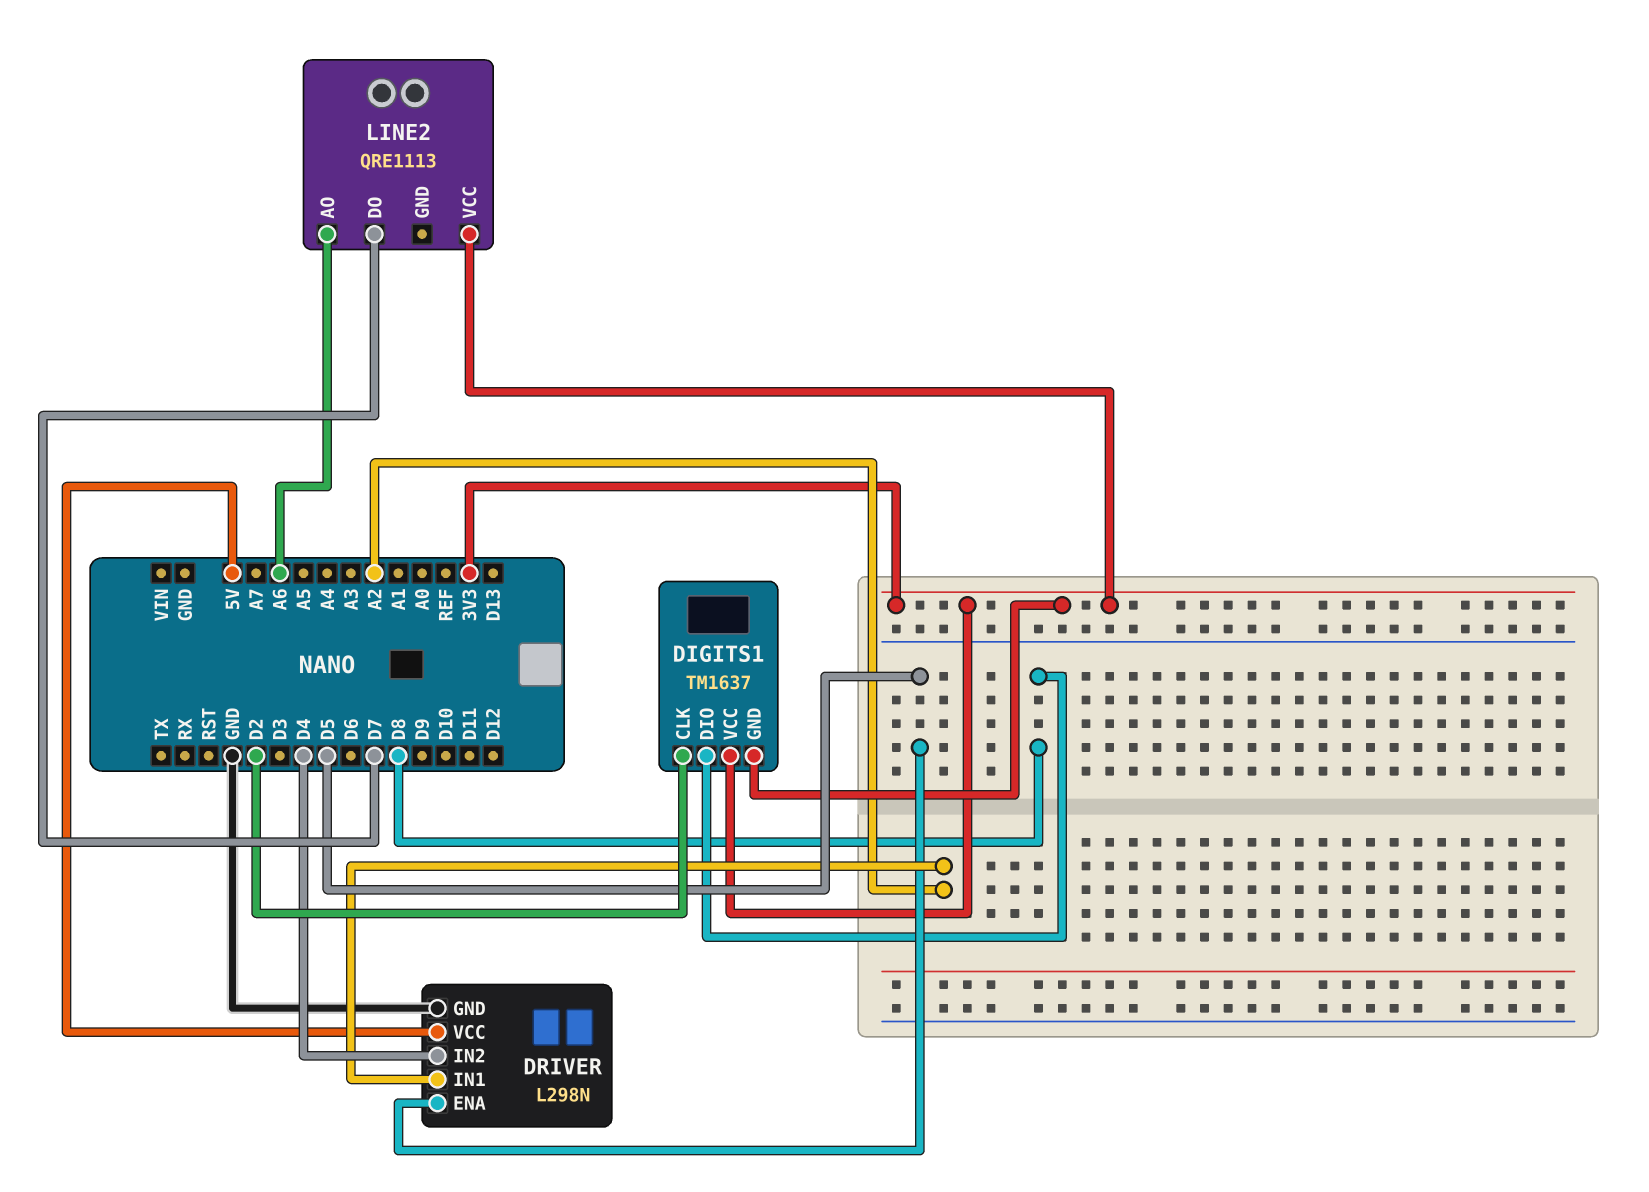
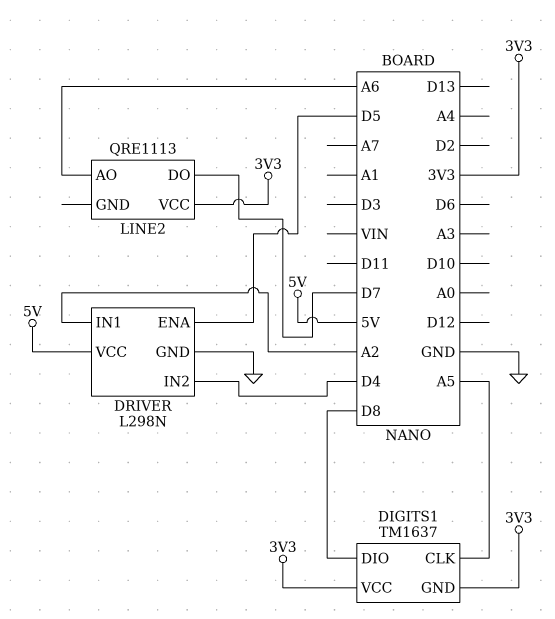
DIGITS1 pin CLK: D2 -> A5

